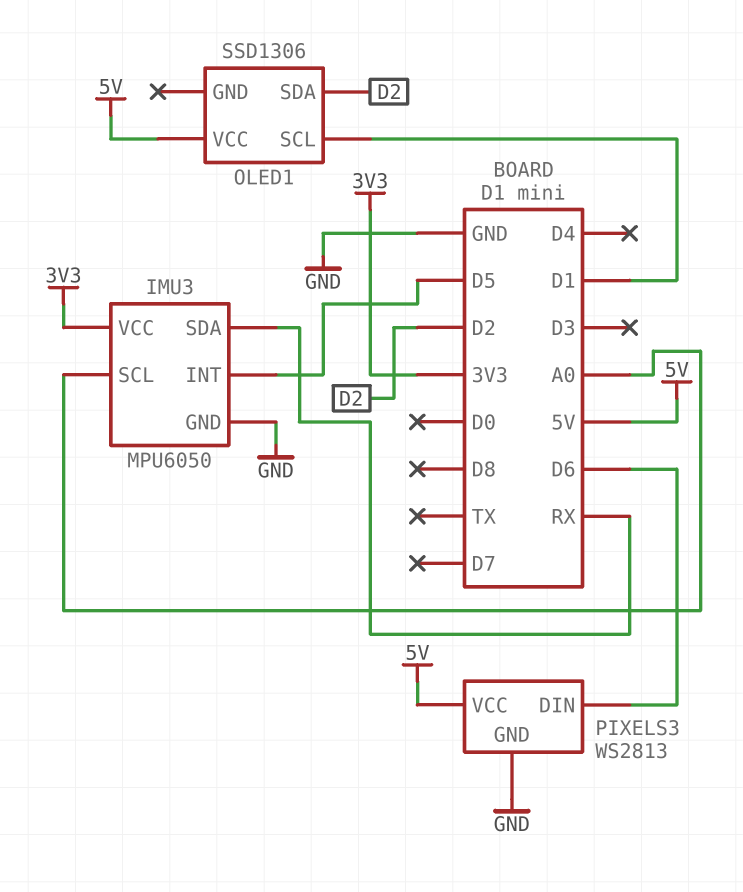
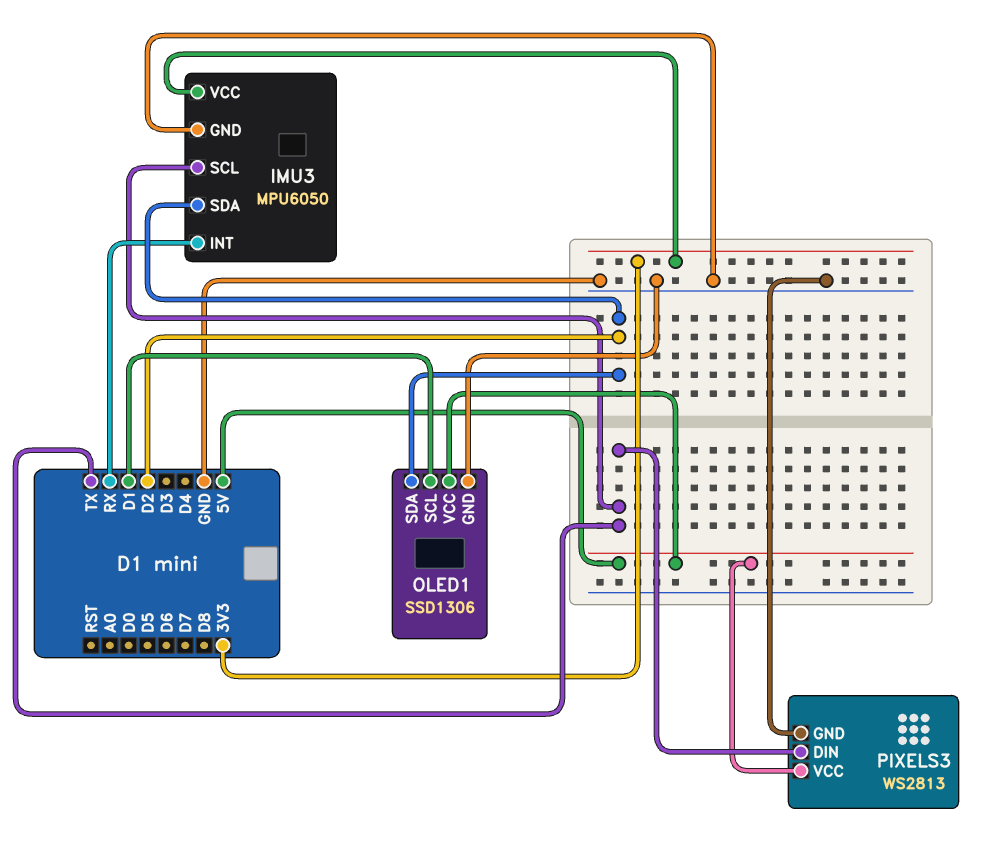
IMU3 pin INT: D5 -> RX
IMU3 pin SCL: A0 -> TX
IMU3 pin SDA: RX -> D2
OLED1 pin GND: none -> GND
PIXELS3 pin DIN: D6 -> TX

